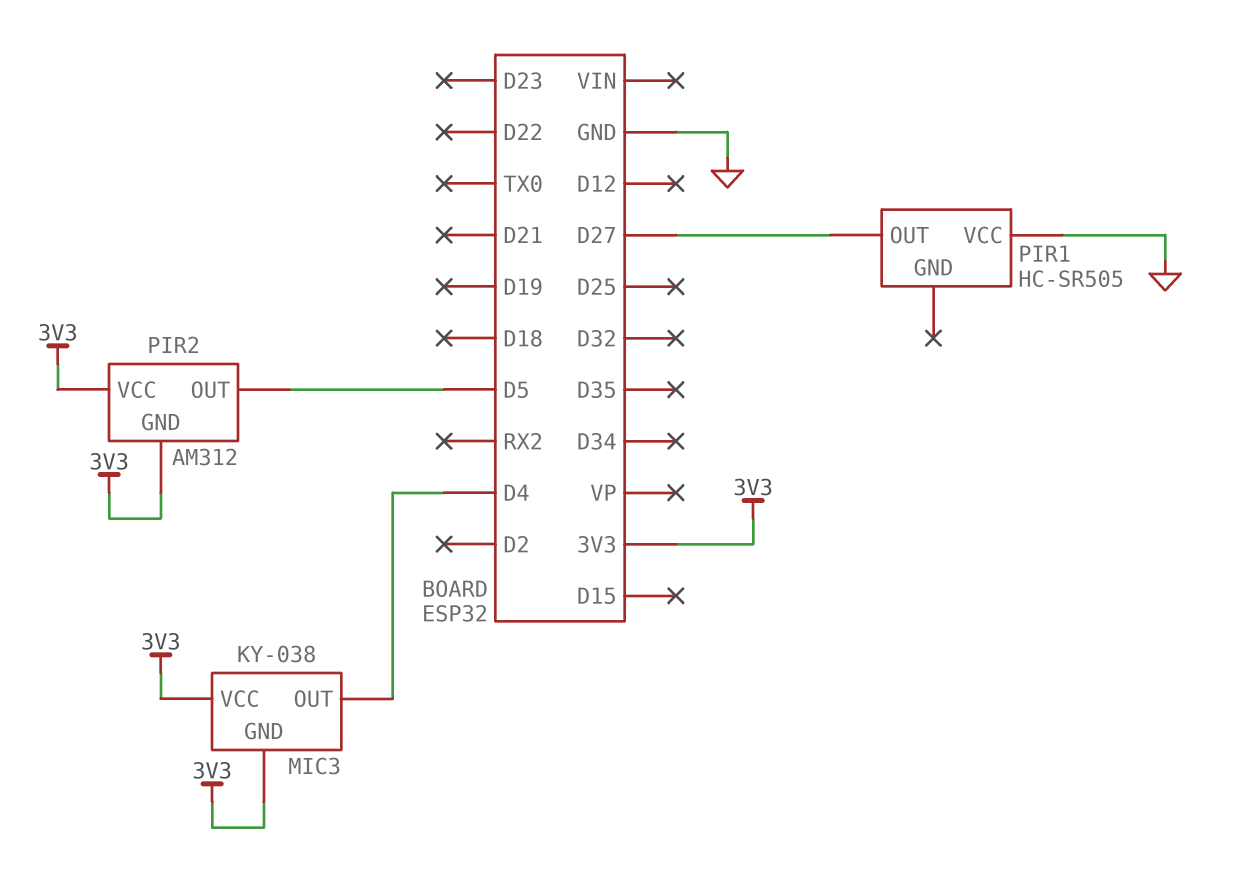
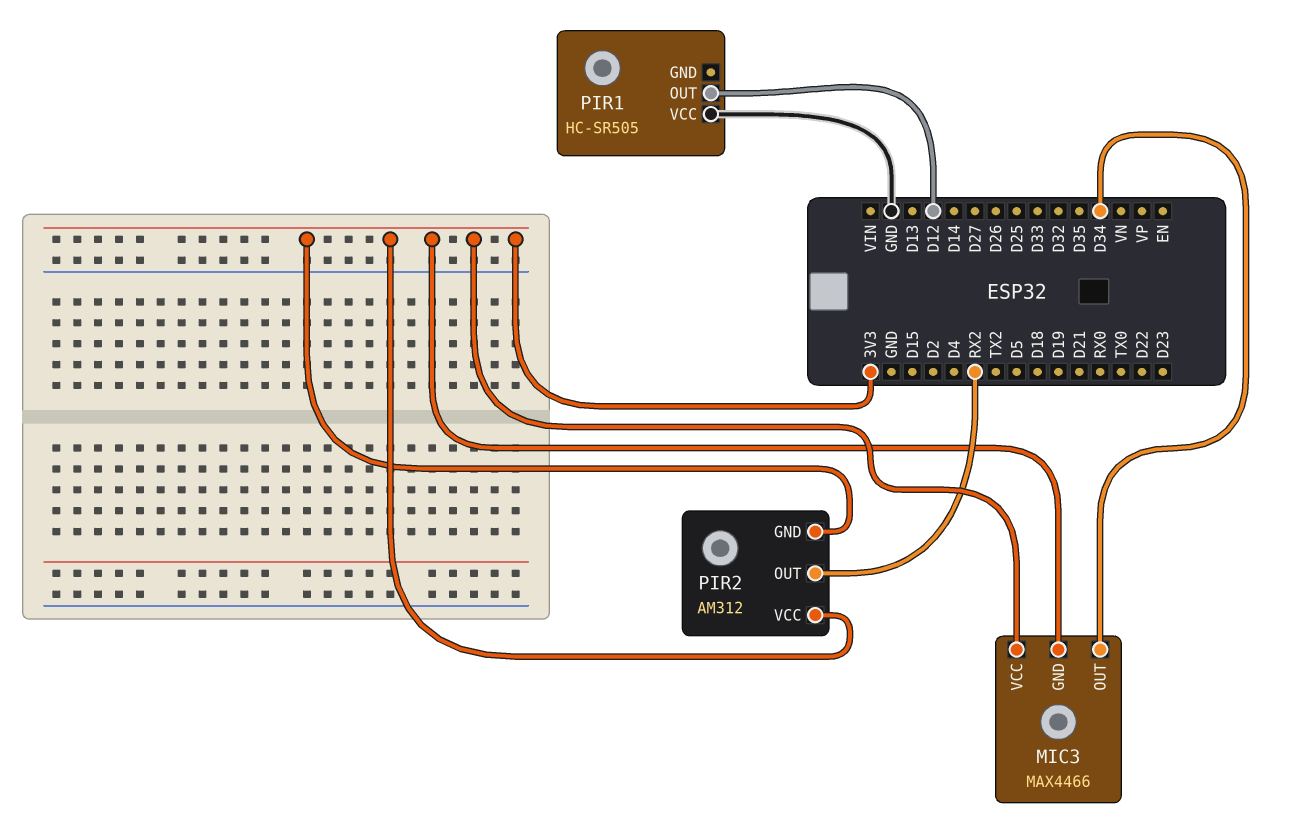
MIC3: KY-038 -> MAX4466
MIC3 pin OUT: D4 -> D34
PIR1 pin OUT: D27 -> D12
PIR2 pin OUT: D5 -> RX2

